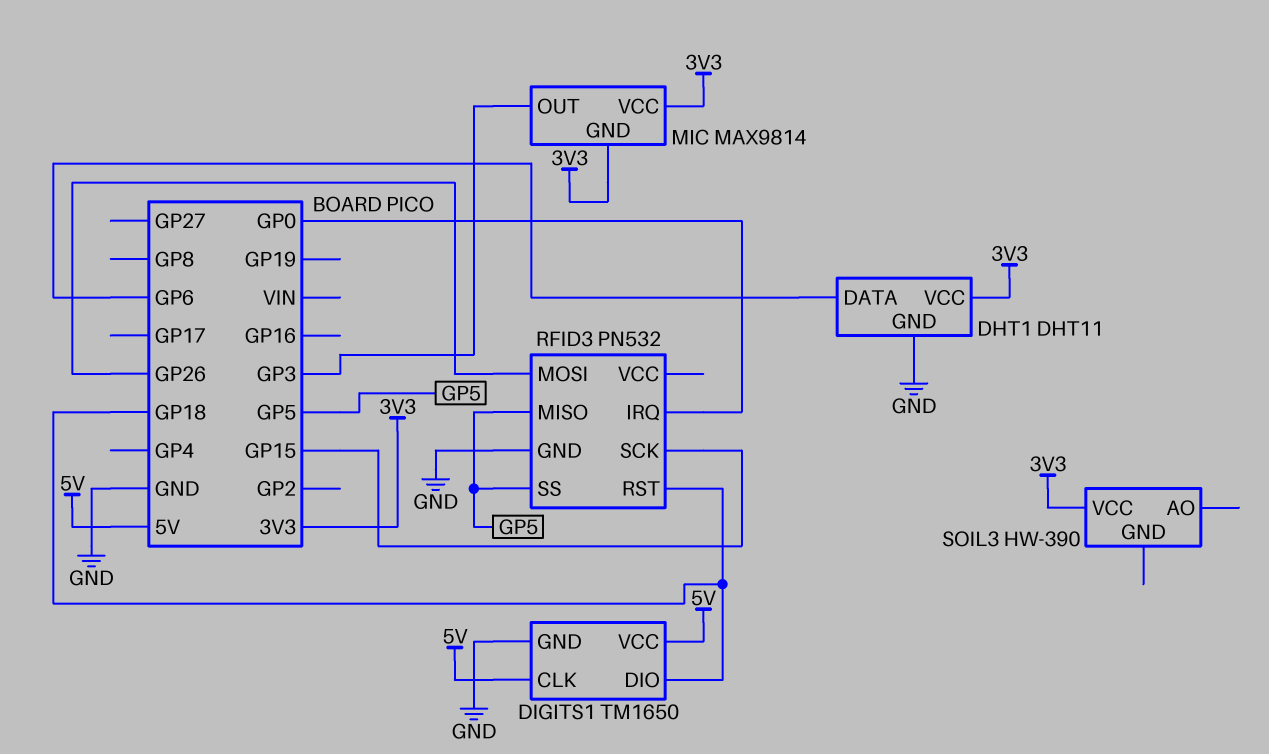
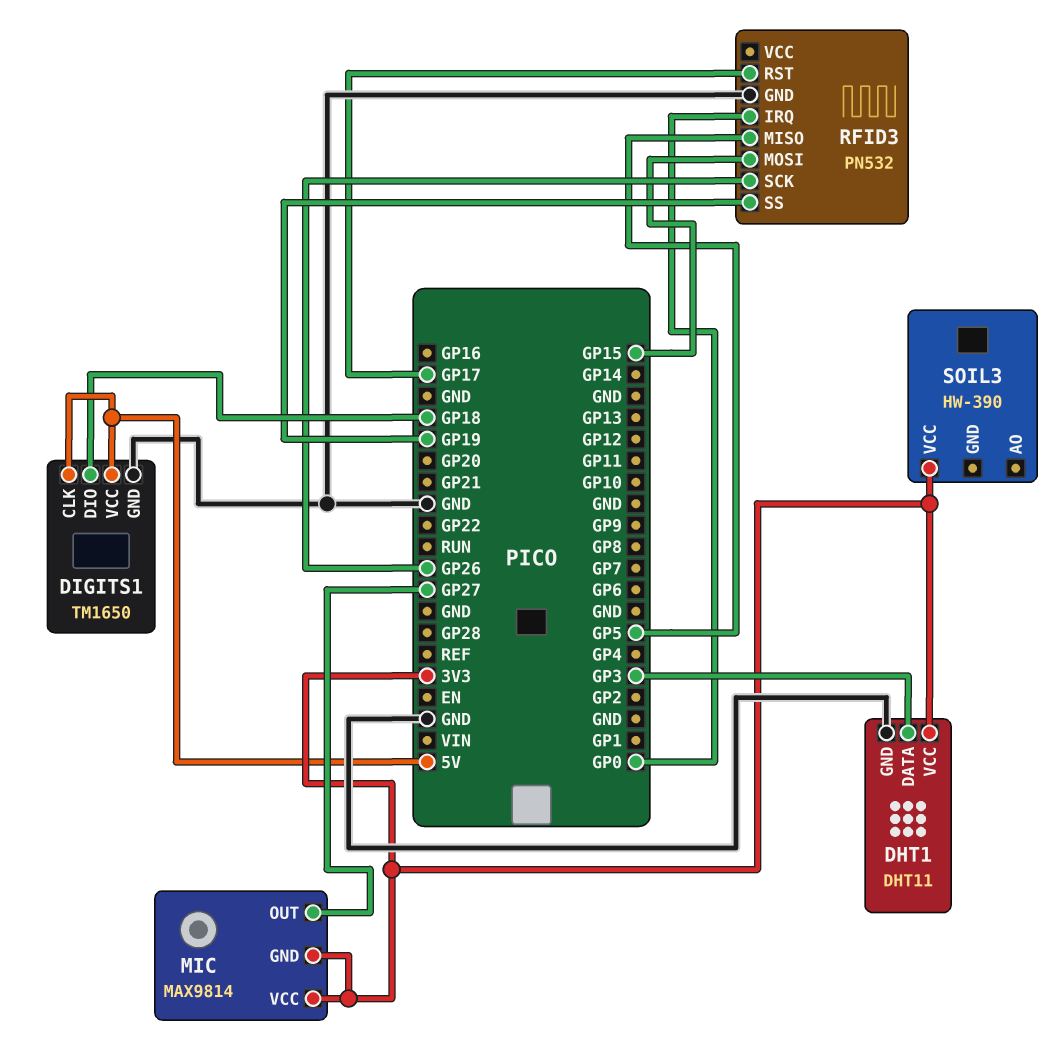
DHT1 pin DATA: GP6 -> GP3
MIC pin OUT: GP3 -> GP27
RFID3 pin MOSI: GP26 -> GP15
RFID3 pin RST: GP18 -> GP17
RFID3 pin SCK: GP15 -> GP26
RFID3 pin SS: GP5 -> GP19

